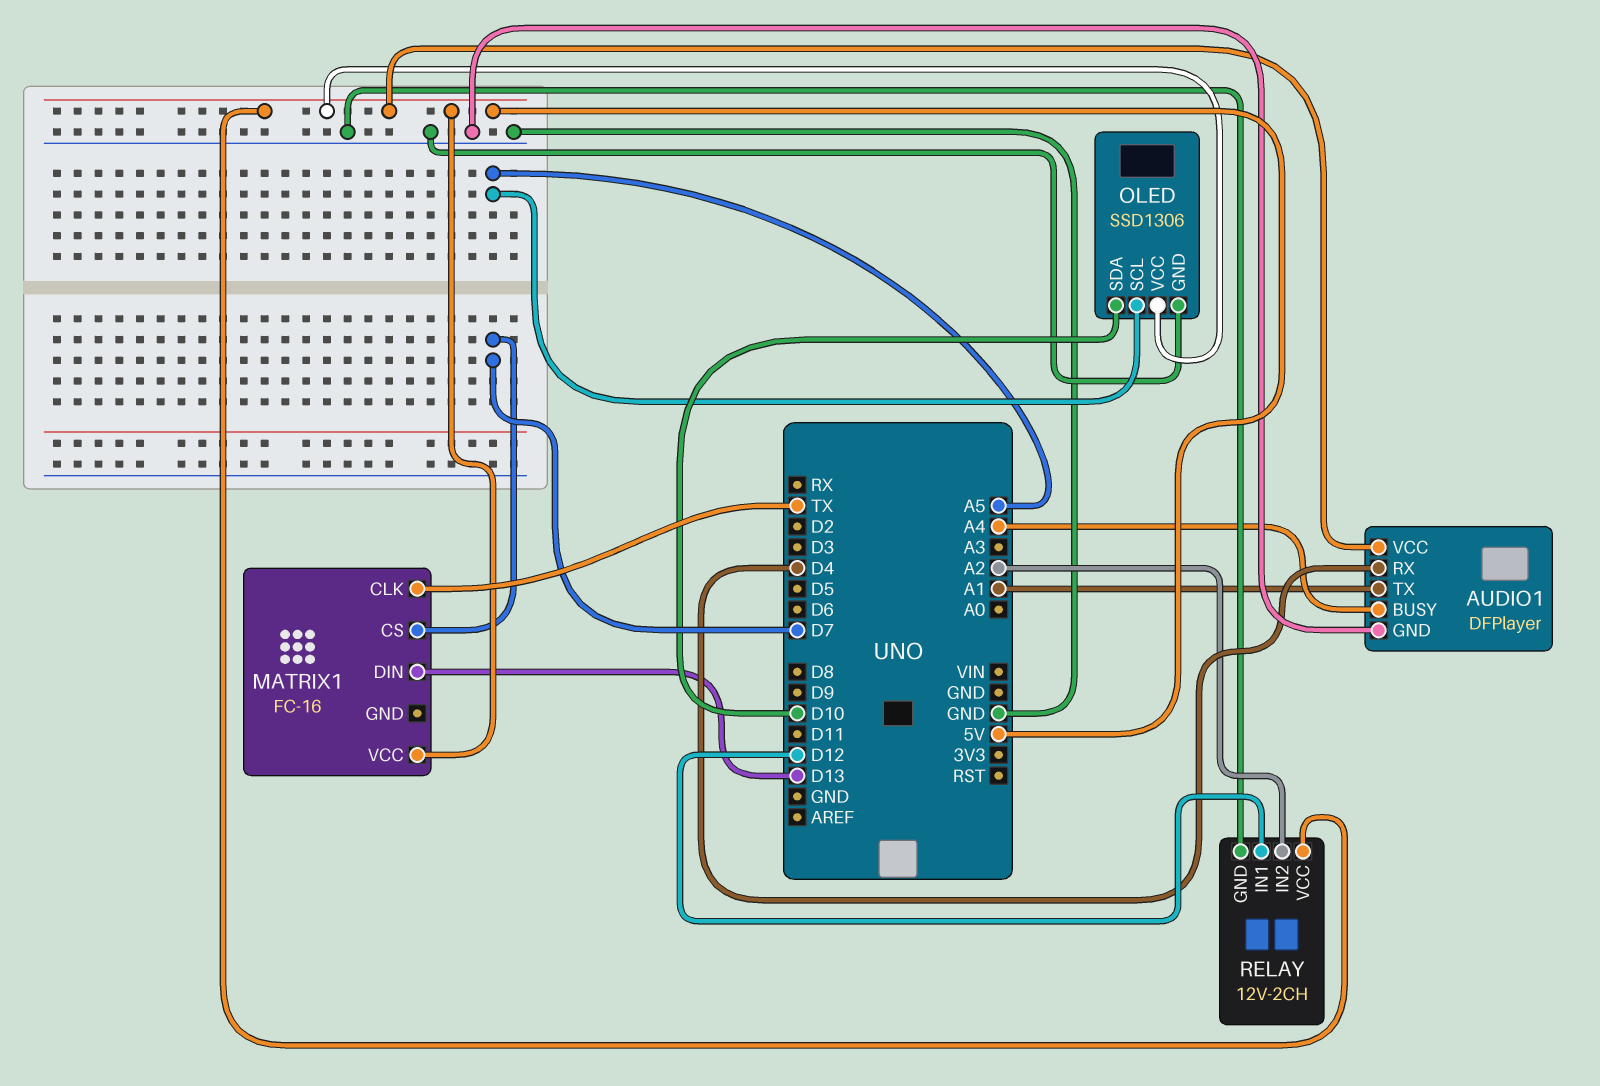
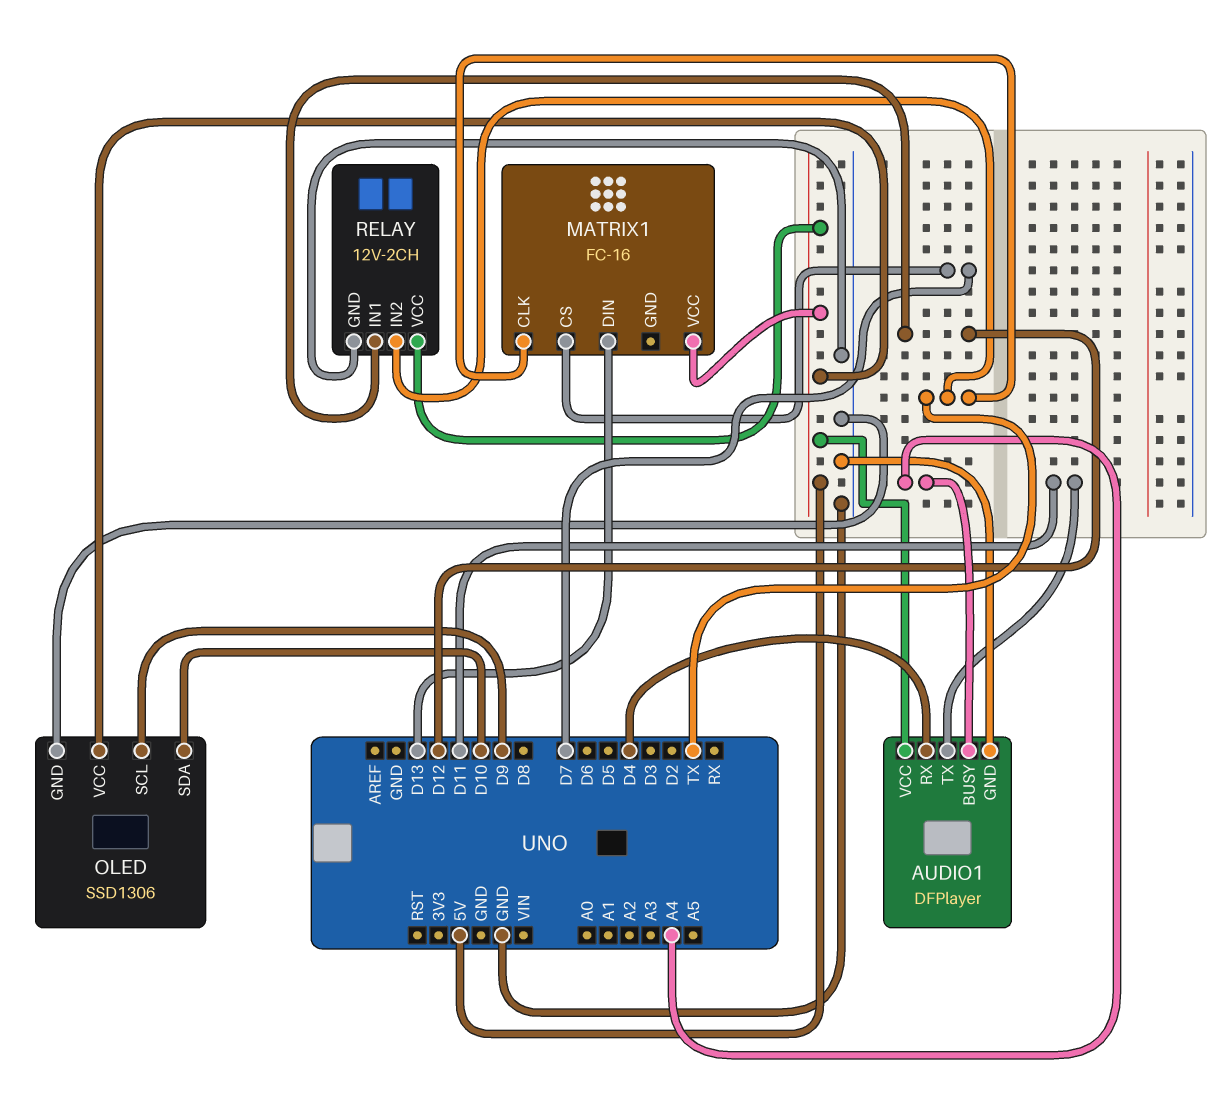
AUDIO1 pin TX: A1 -> D11
OLED pin SCL: A5 -> D9
RELAY pin IN2: A2 -> TX

